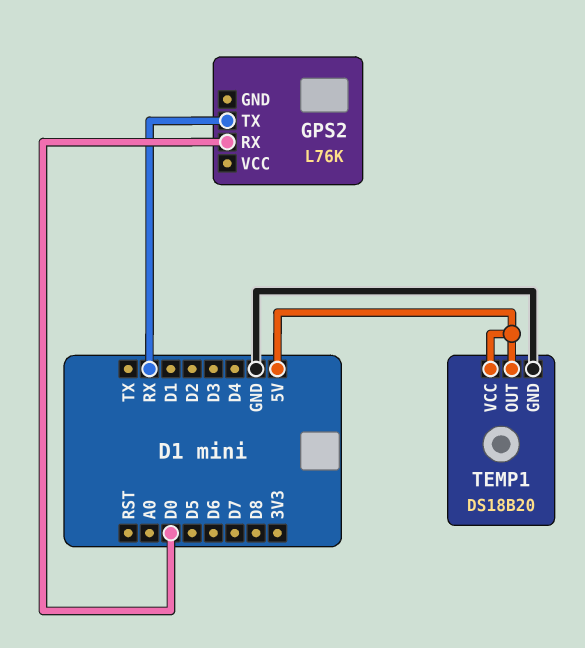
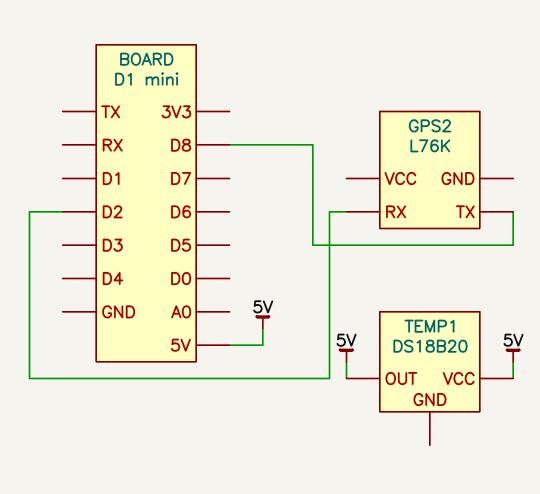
GPS2 pin RX: D0 -> D2
GPS2 pin TX: RX -> D8
TEMP1 pin GND: GND -> none

